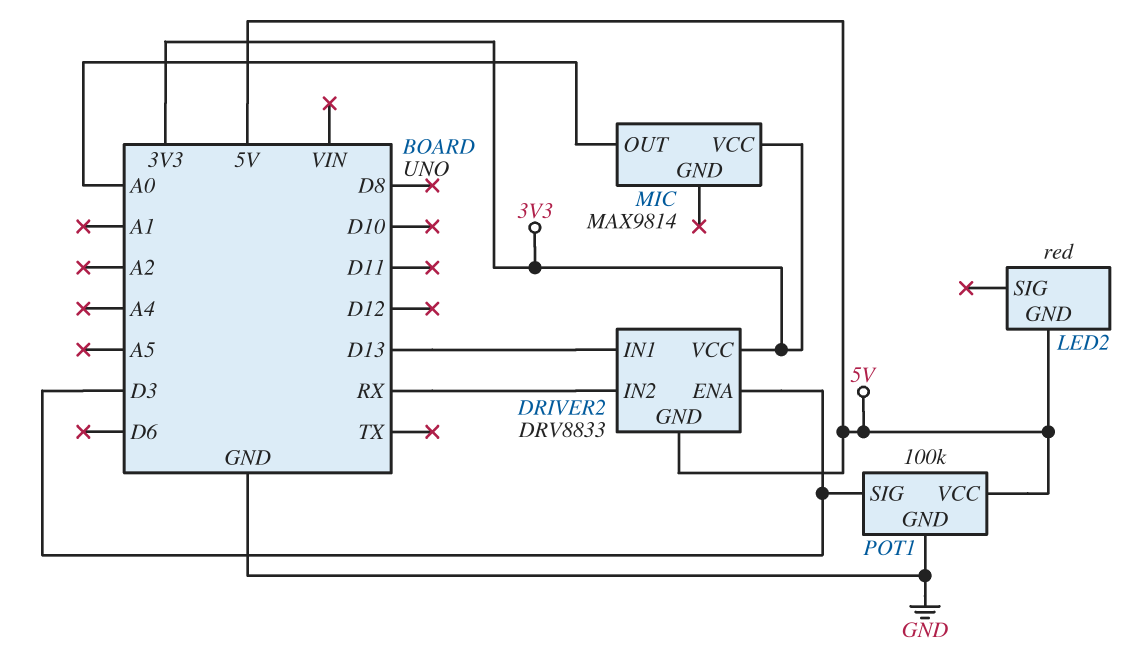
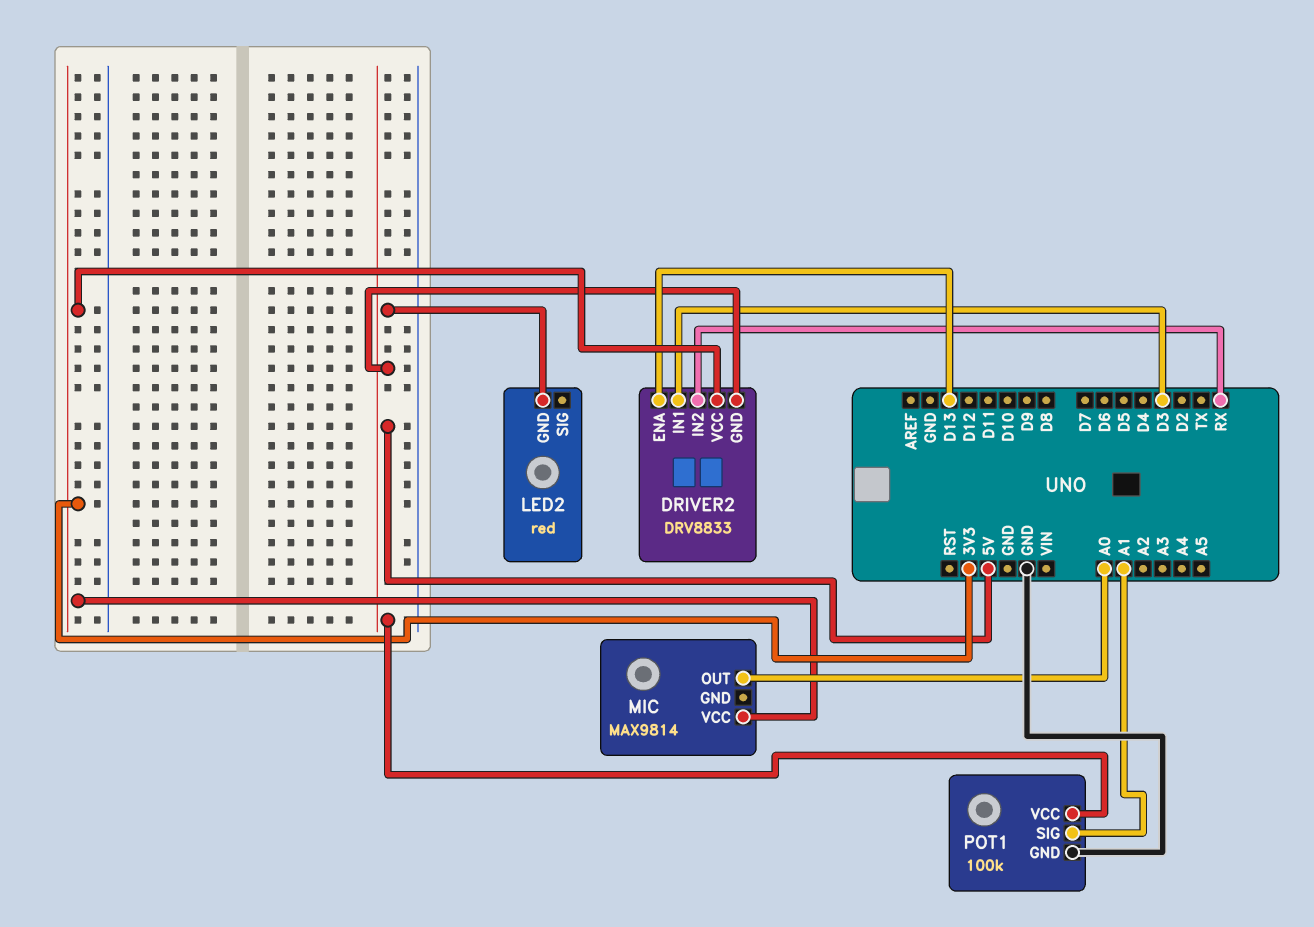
DRIVER2 pin ENA: D3 -> D13
DRIVER2 pin IN1: D13 -> D3
POT1 pin SIG: D3 -> A1

